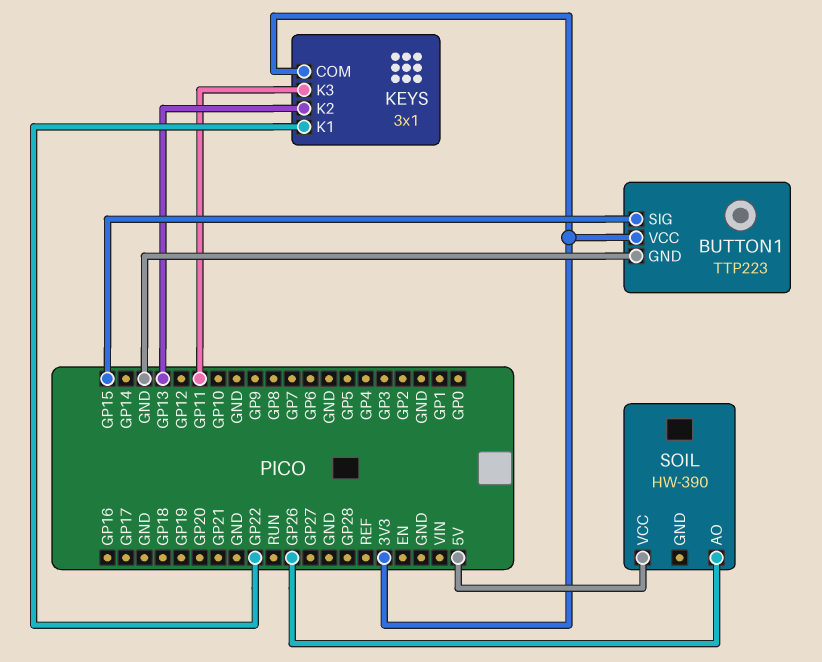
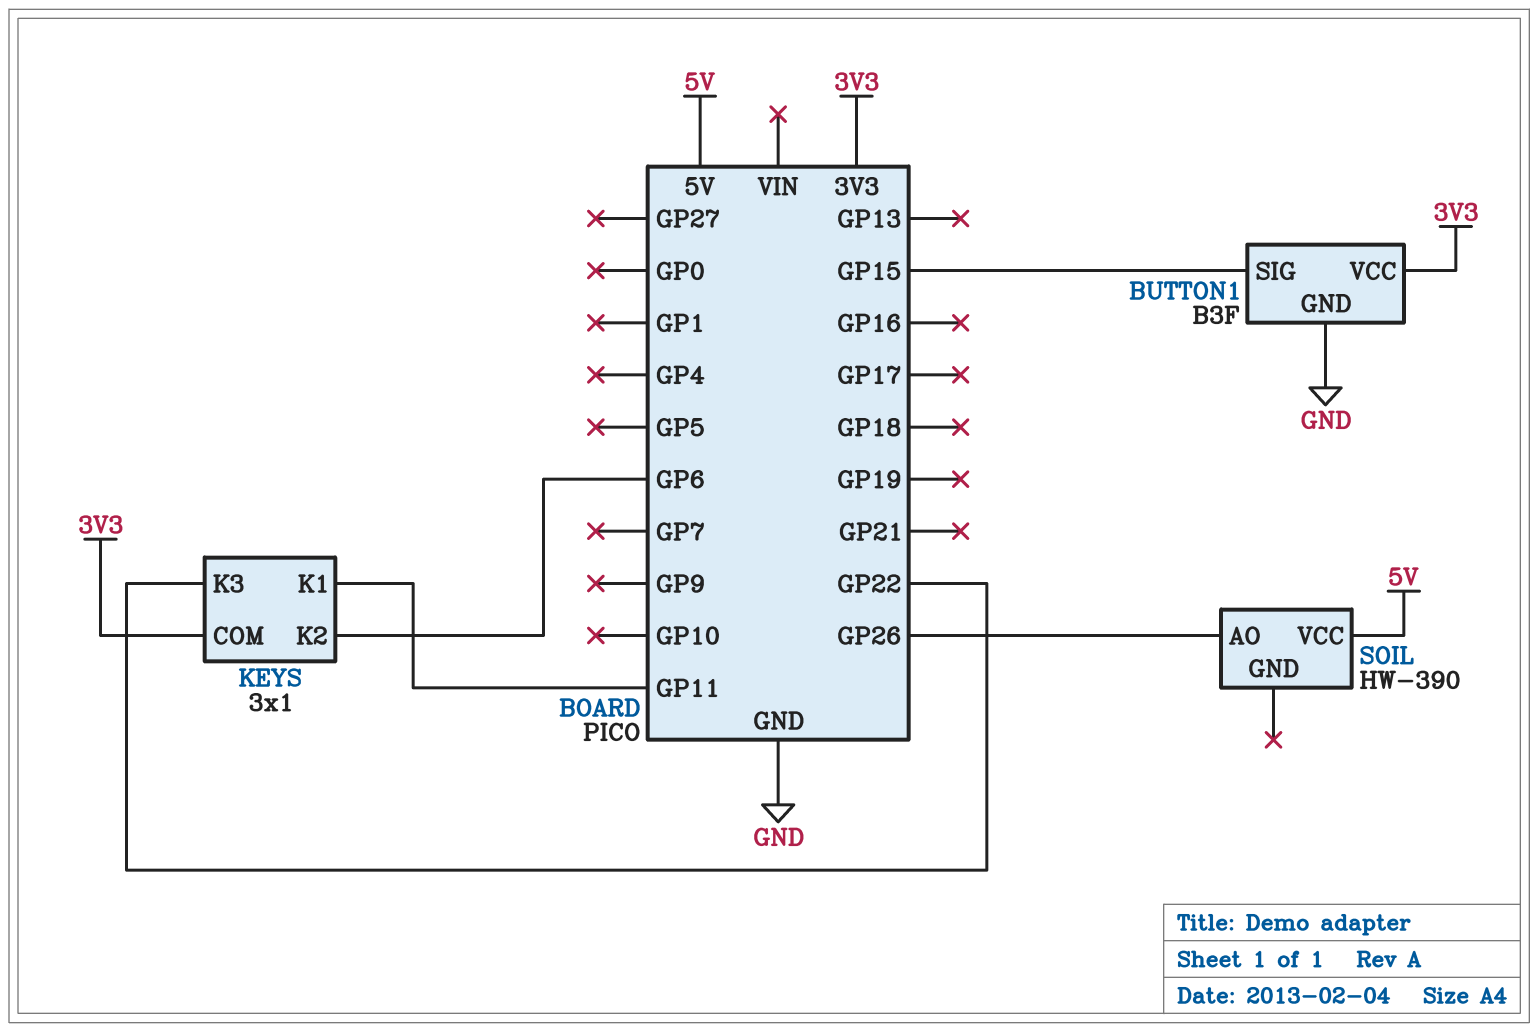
BUTTON1: TTP223 -> B3F
KEYS pin K1: GP22 -> GP11
KEYS pin K2: GP13 -> GP6
KEYS pin K3: GP11 -> GP22

